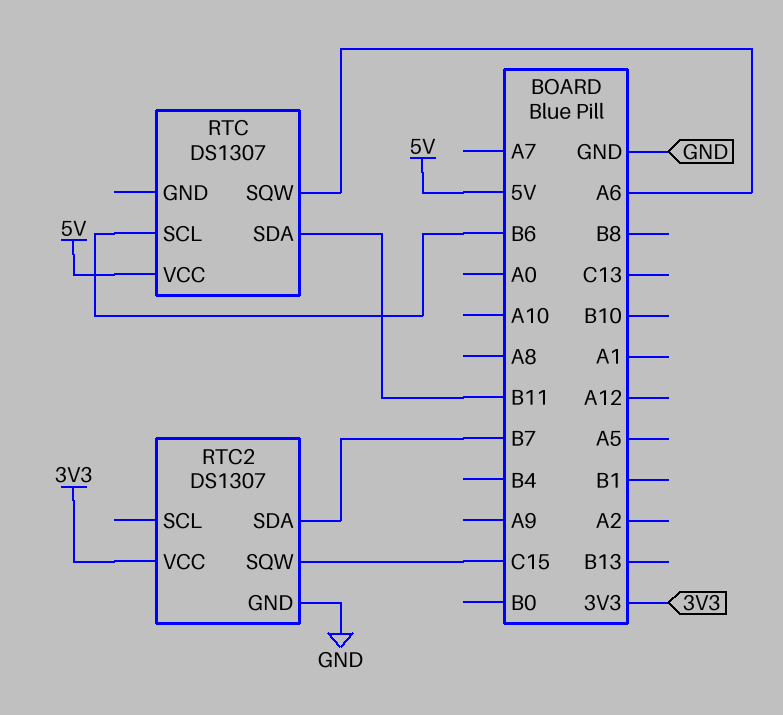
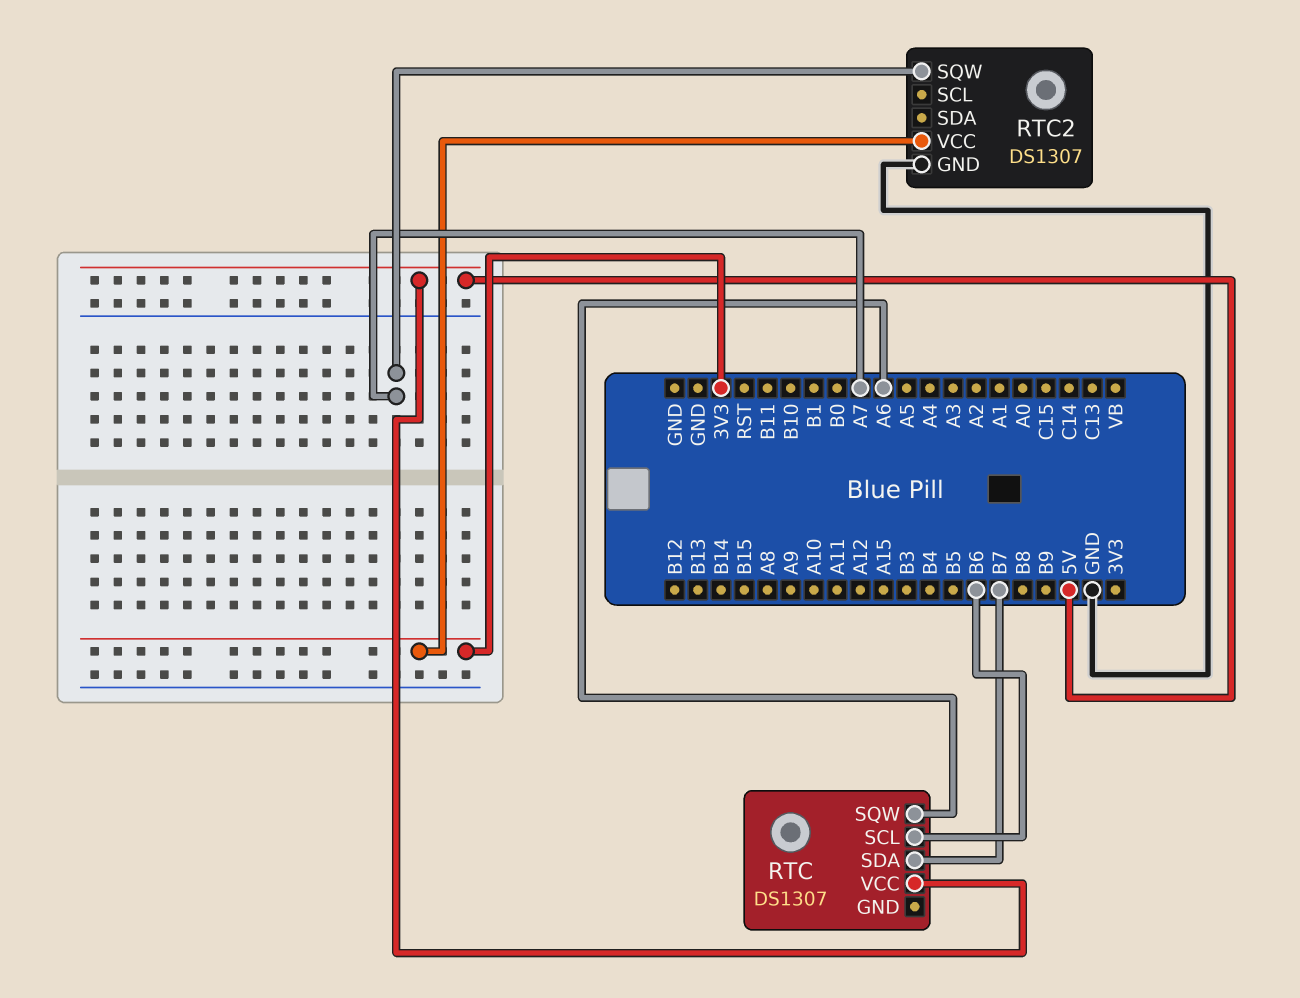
RTC pin SDA: B11 -> B7
RTC2 pin SDA: B7 -> none
RTC2 pin SQW: C15 -> A7

